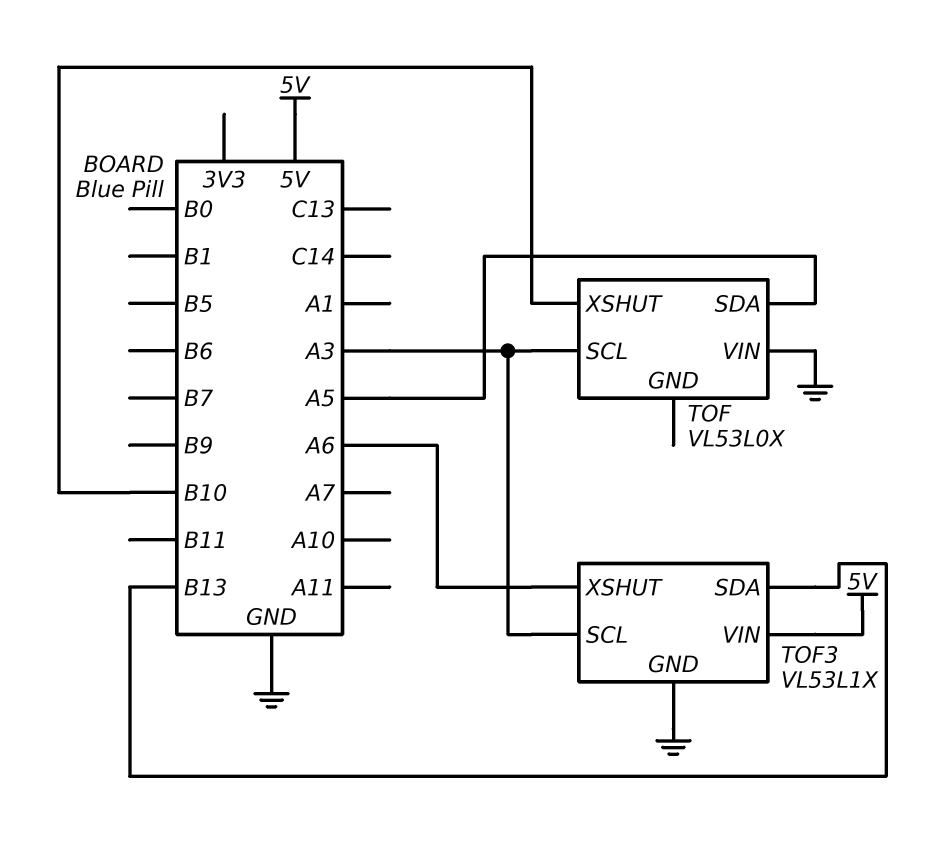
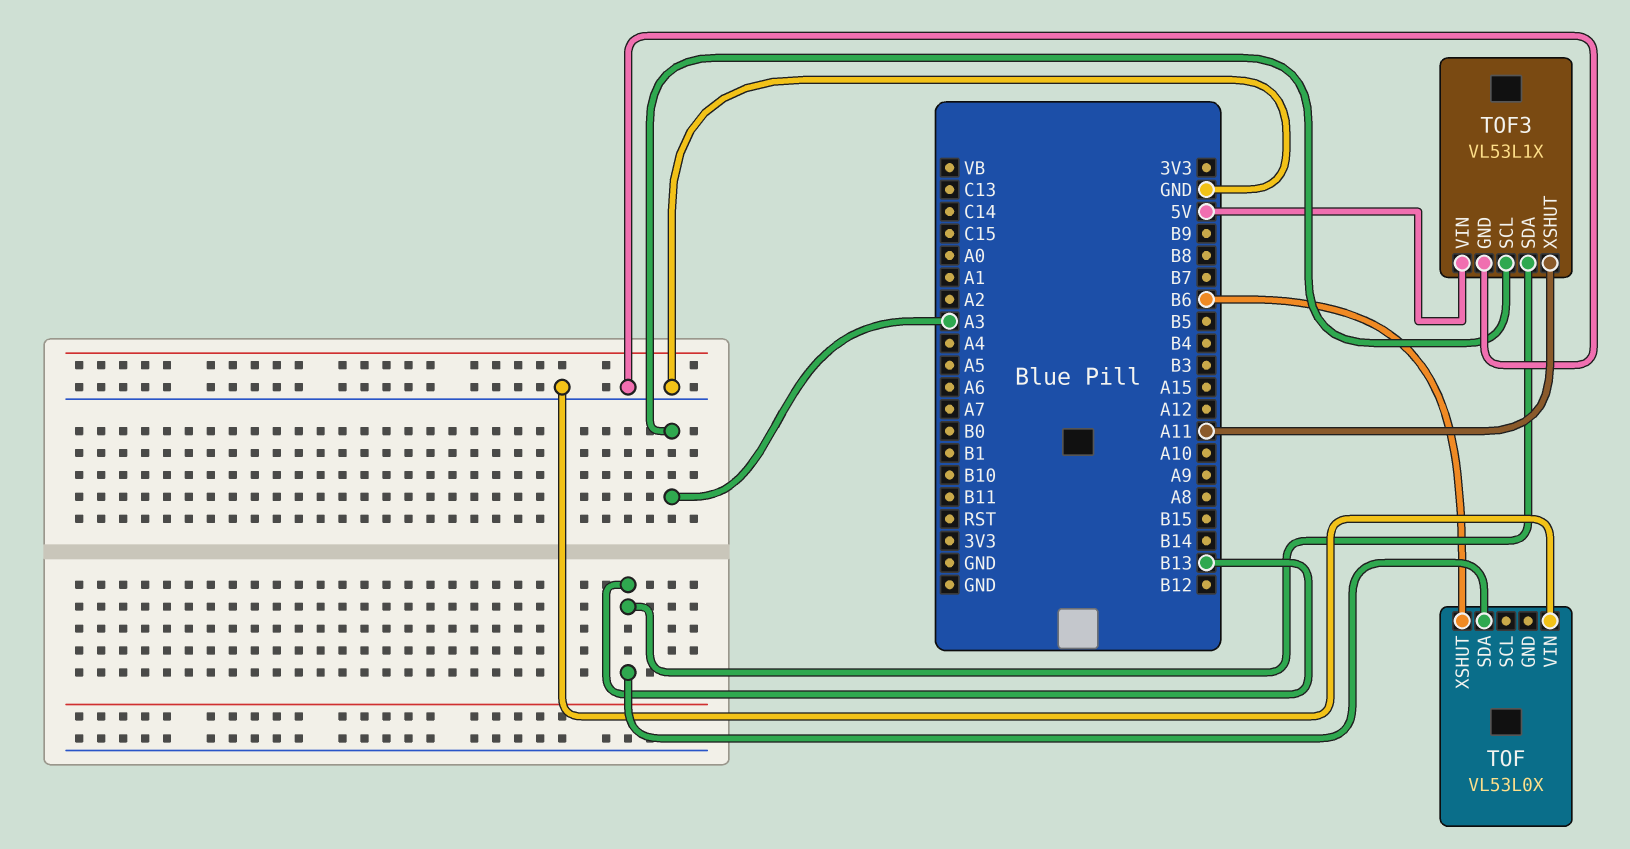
TOF pin SCL: A3 -> none
TOF pin SDA: A5 -> B13
TOF pin XSHUT: B10 -> B6
TOF3 pin XSHUT: A6 -> A11

